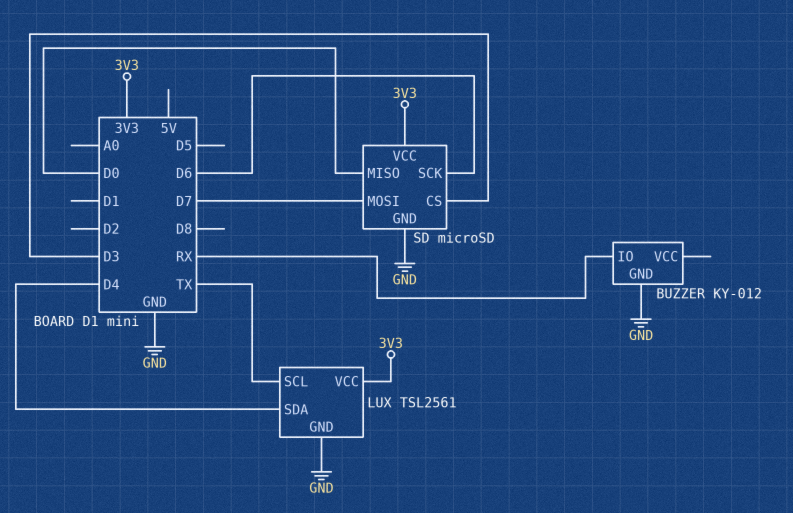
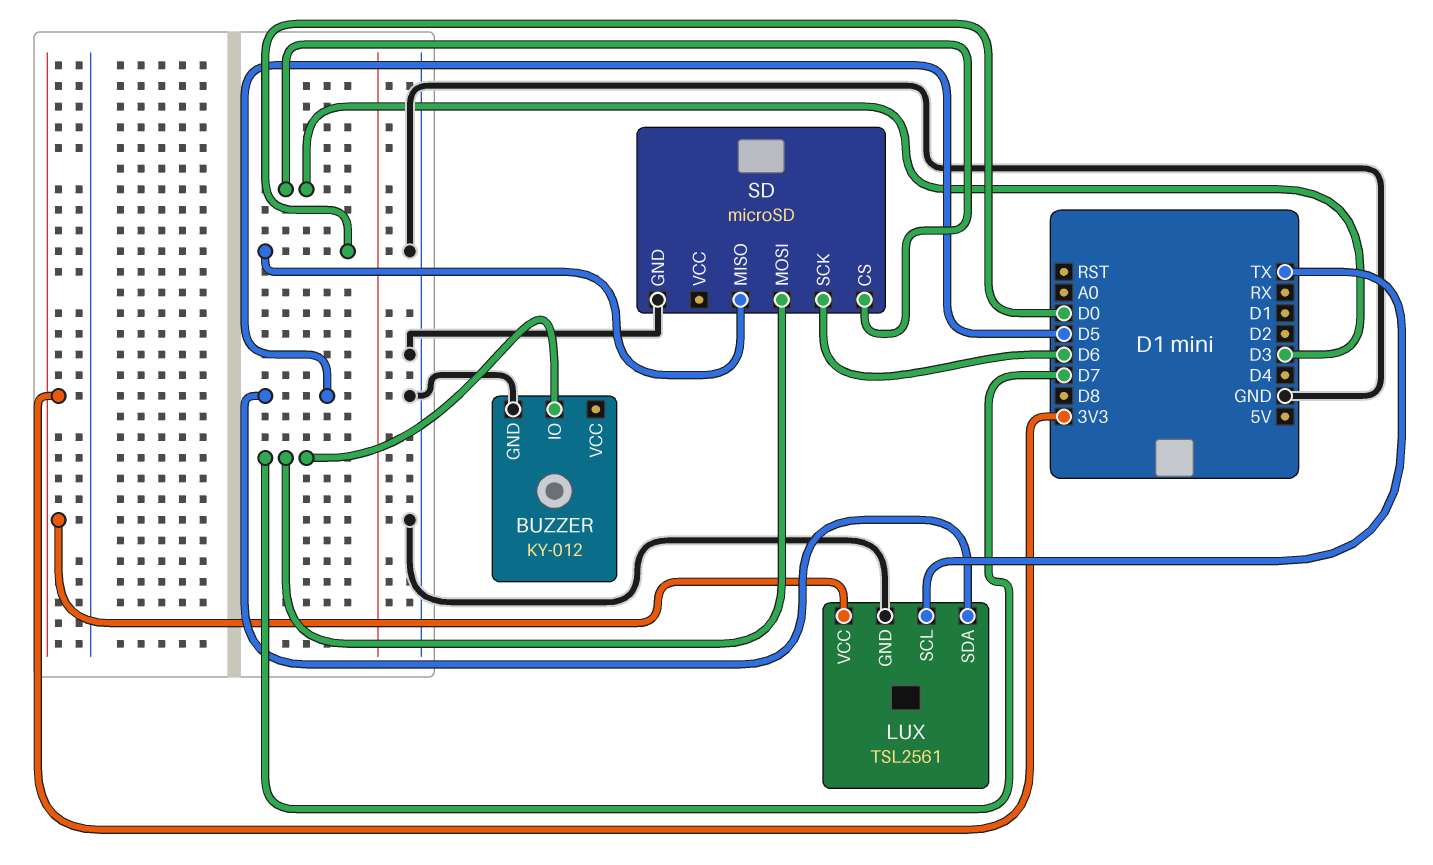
BUZZER pin IO: RX -> D7
LUX pin SDA: D4 -> D5
SD pin VCC: 3V3 -> none

